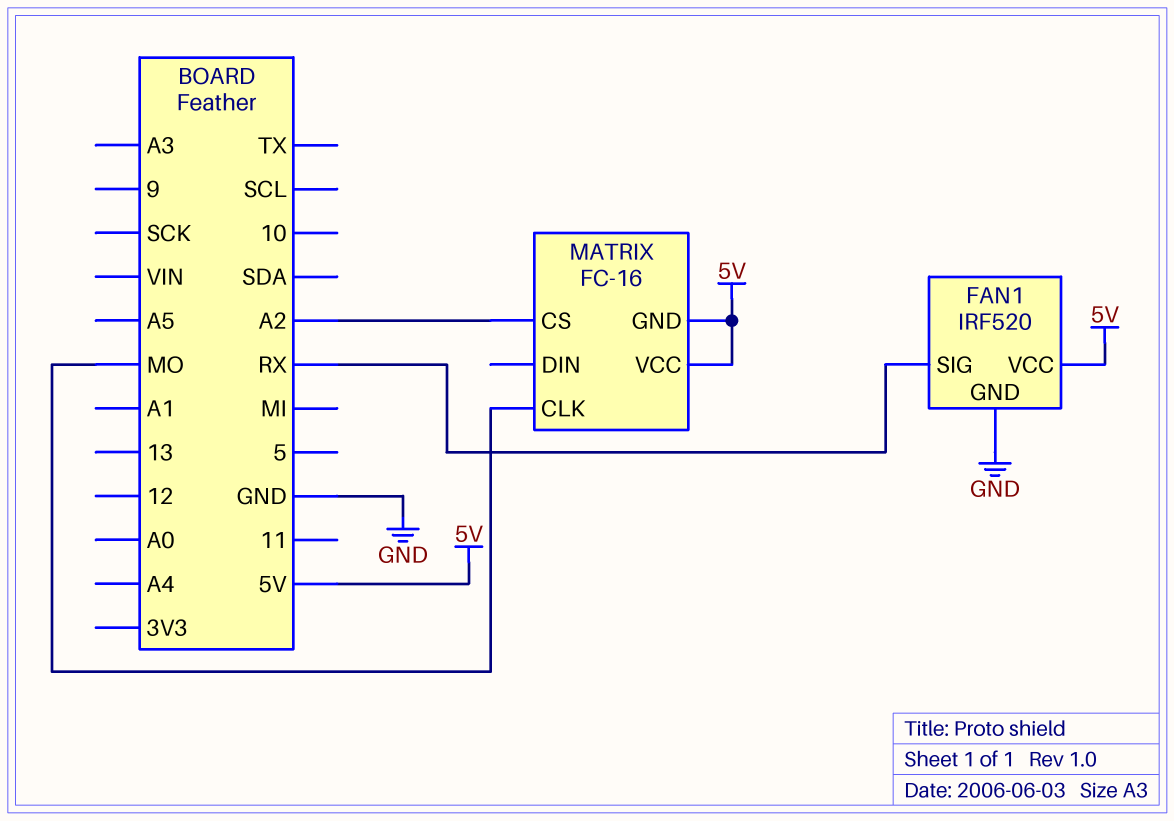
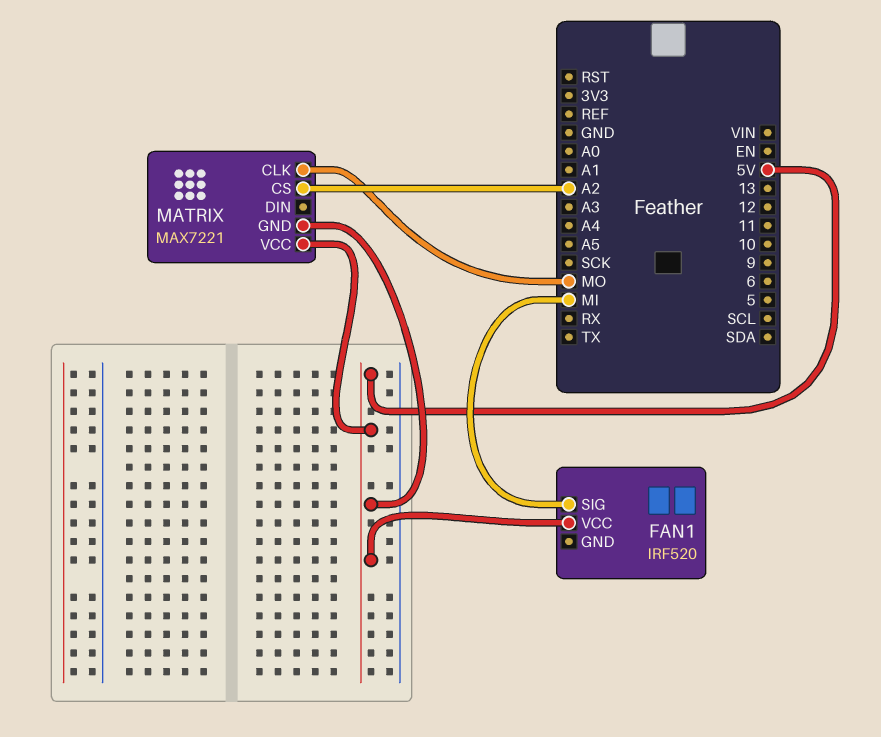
FAN1 pin GND: GND -> none
FAN1 pin SIG: RX -> MI
MATRIX: FC-16 -> MAX7221

